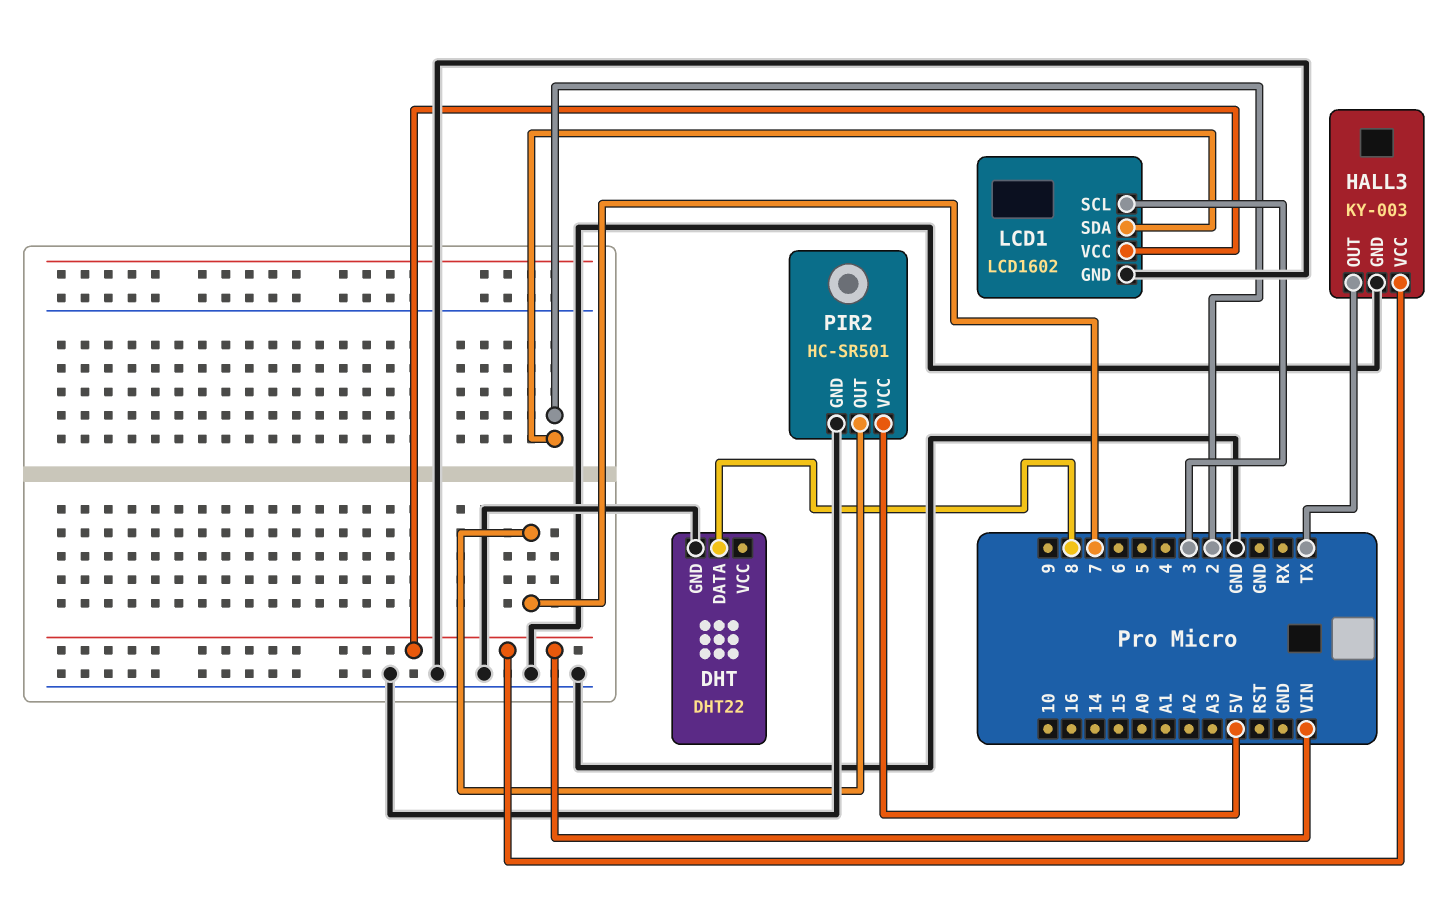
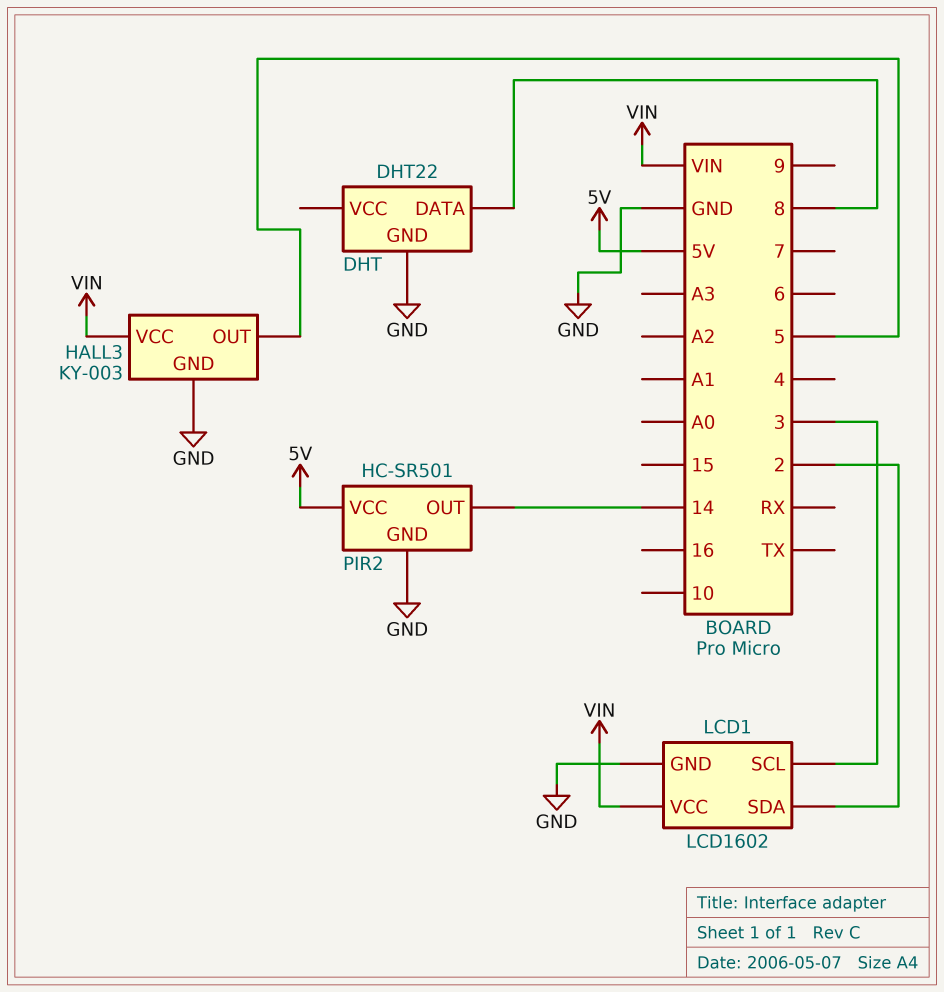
HALL3 pin OUT: TX -> 5
PIR2 pin OUT: 7 -> 14

